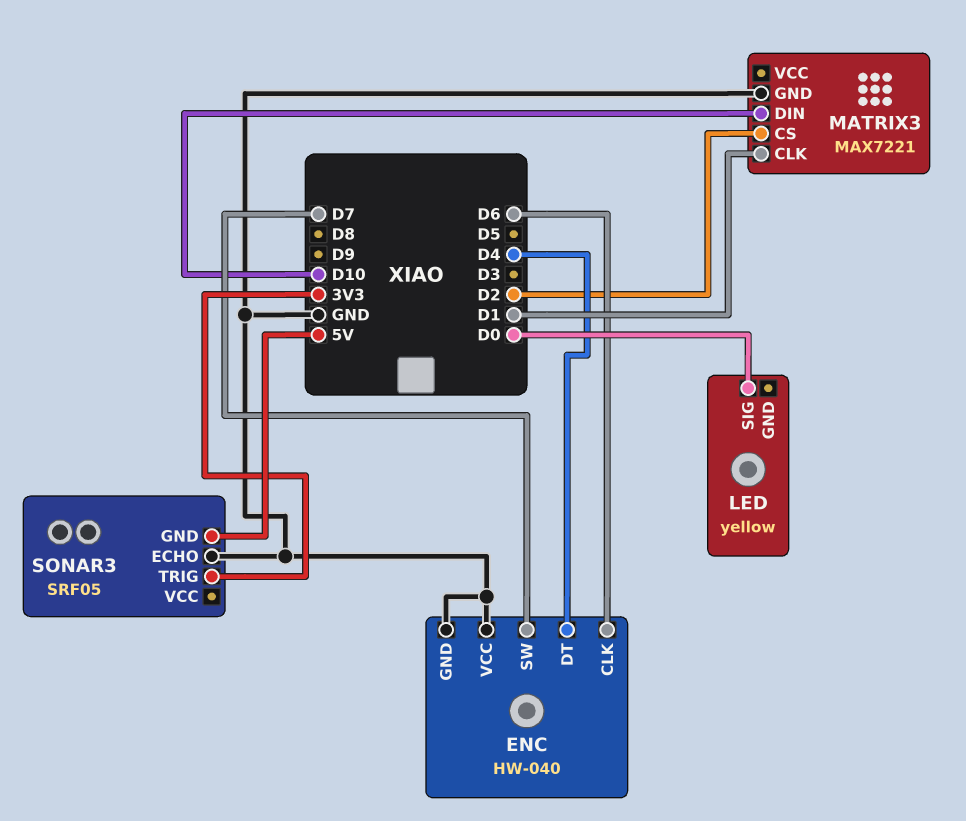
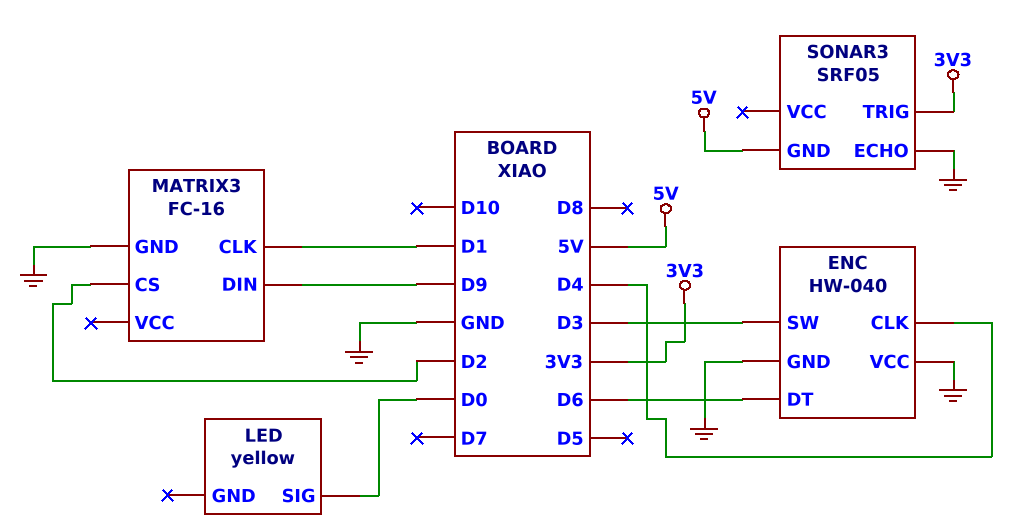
ENC pin CLK: D6 -> D4
ENC pin DT: D4 -> D6
ENC pin SW: D7 -> D3
MATRIX3: MAX7221 -> FC-16
MATRIX3 pin DIN: D10 -> D9

